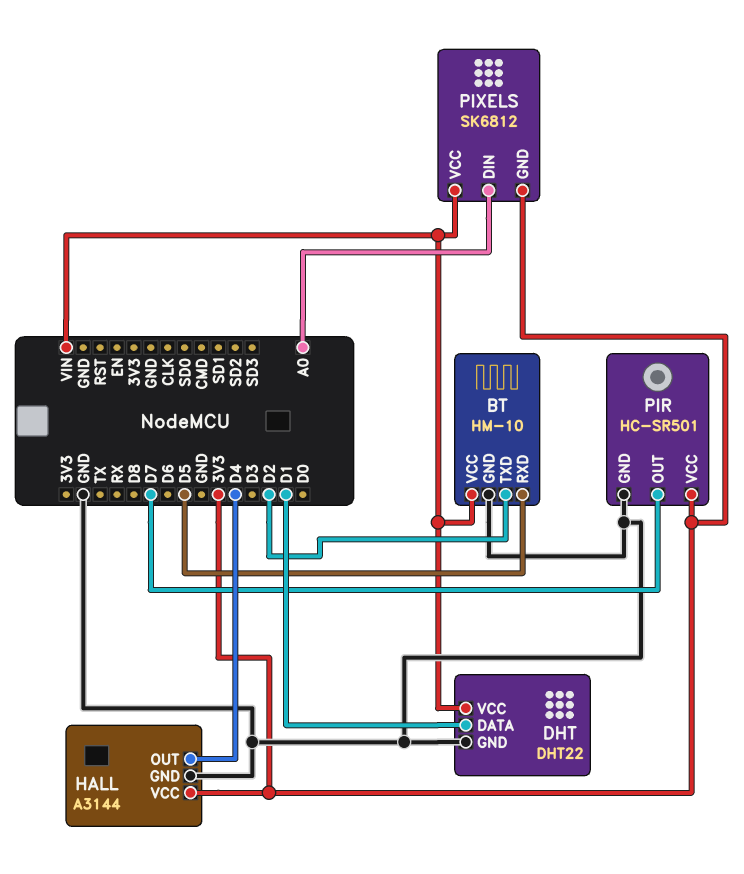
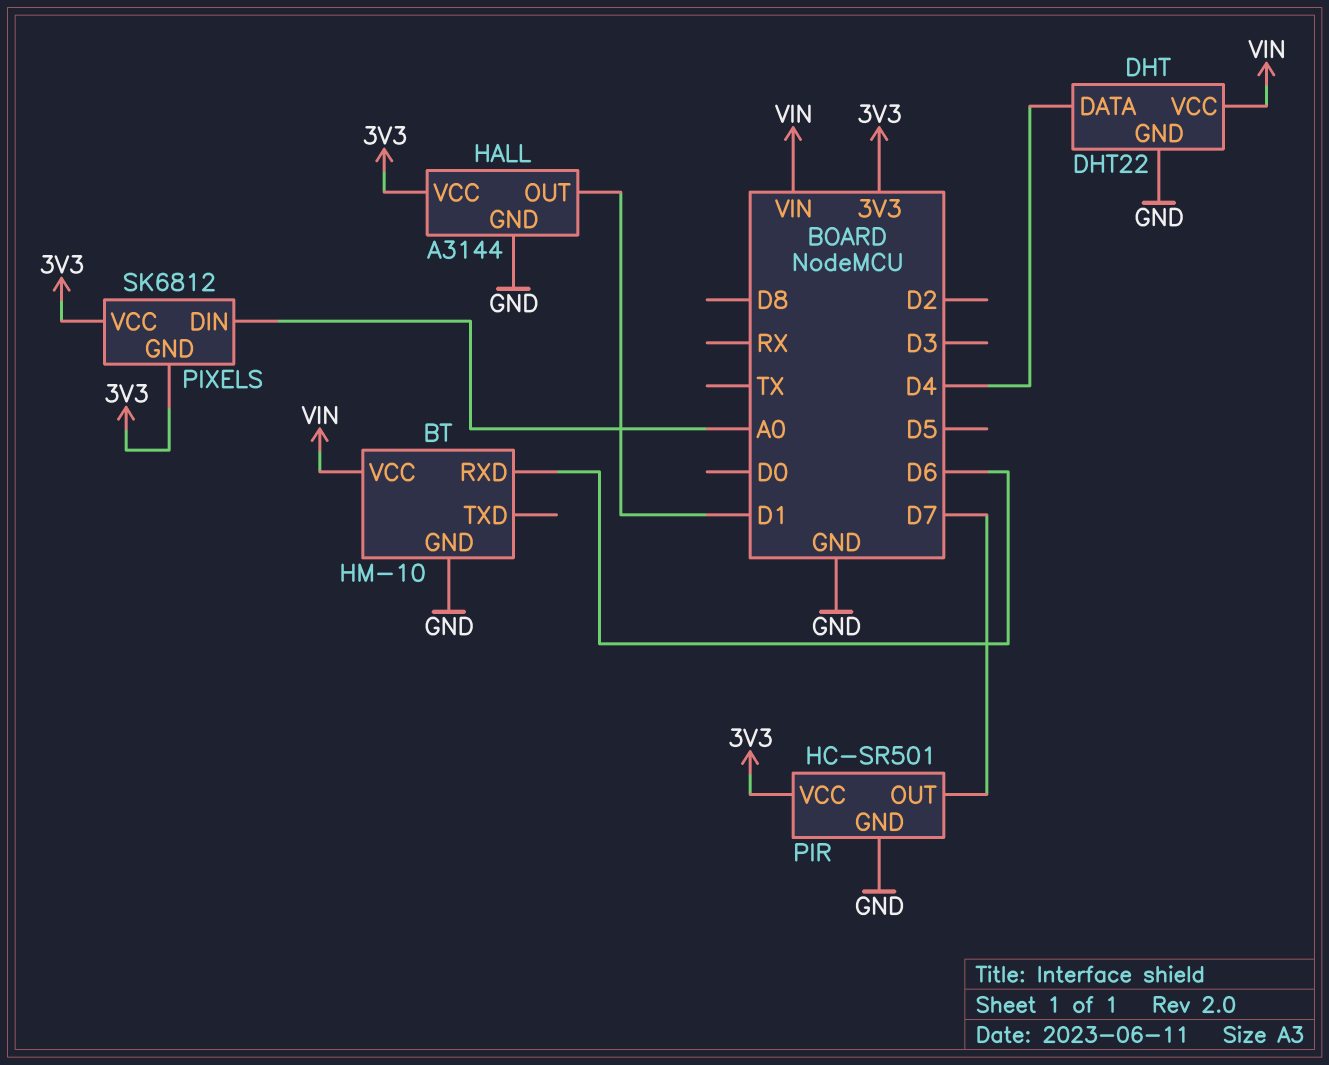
BT pin RXD: D5 -> D6
BT pin TXD: D2 -> none
DHT pin DATA: D1 -> D4
HALL pin OUT: D4 -> D1
PIXELS pin VCC: VIN -> 3V3

